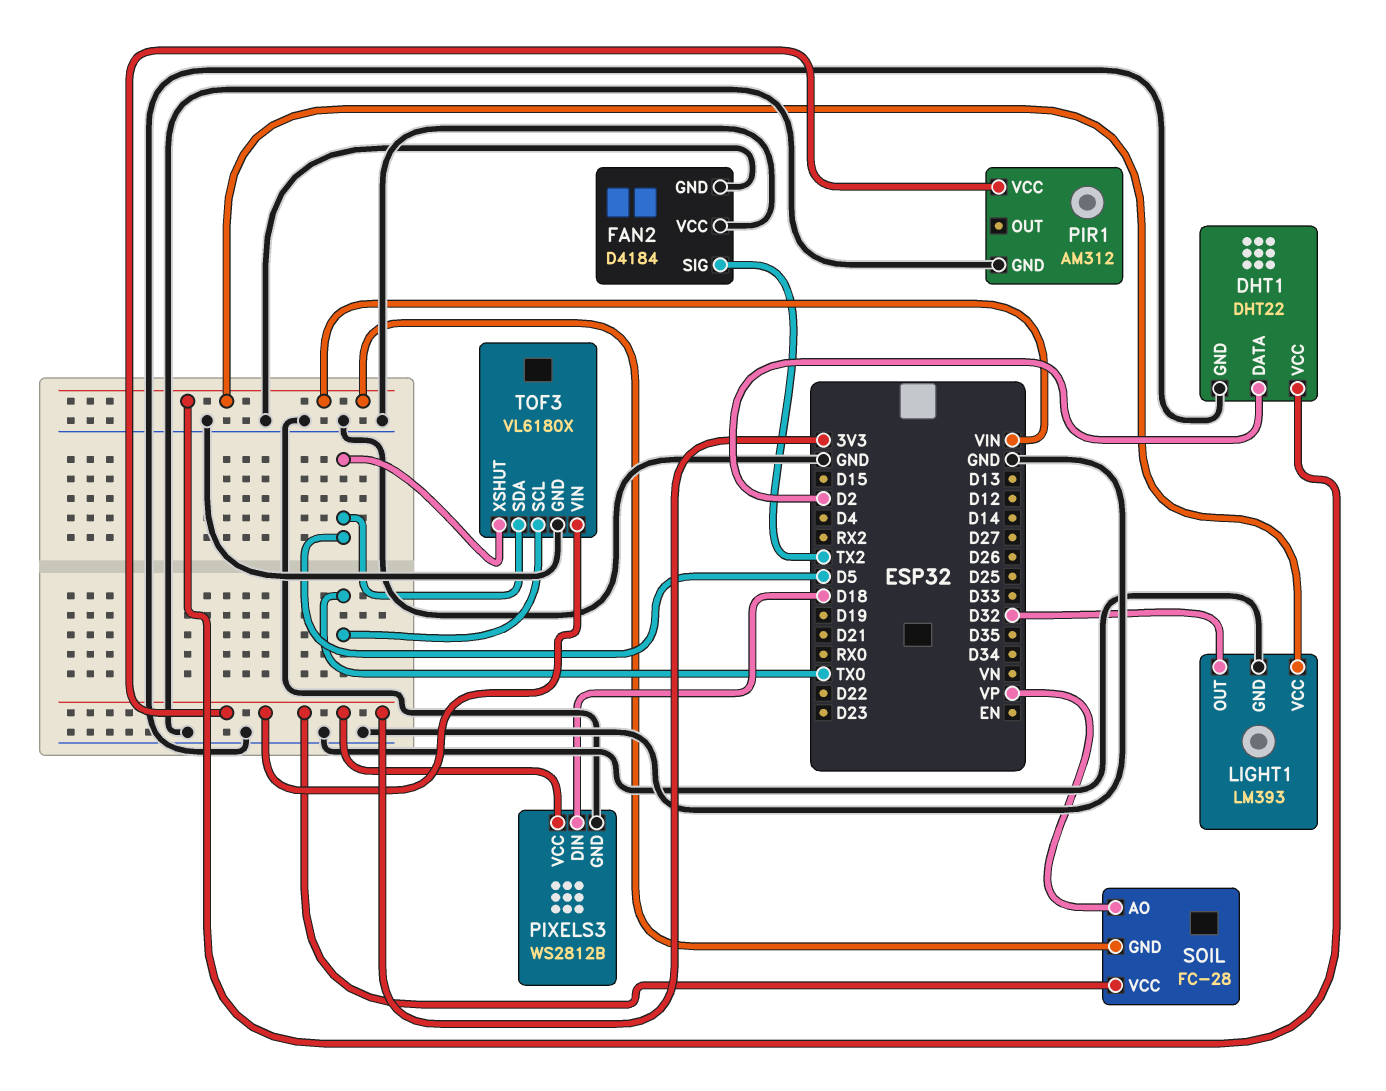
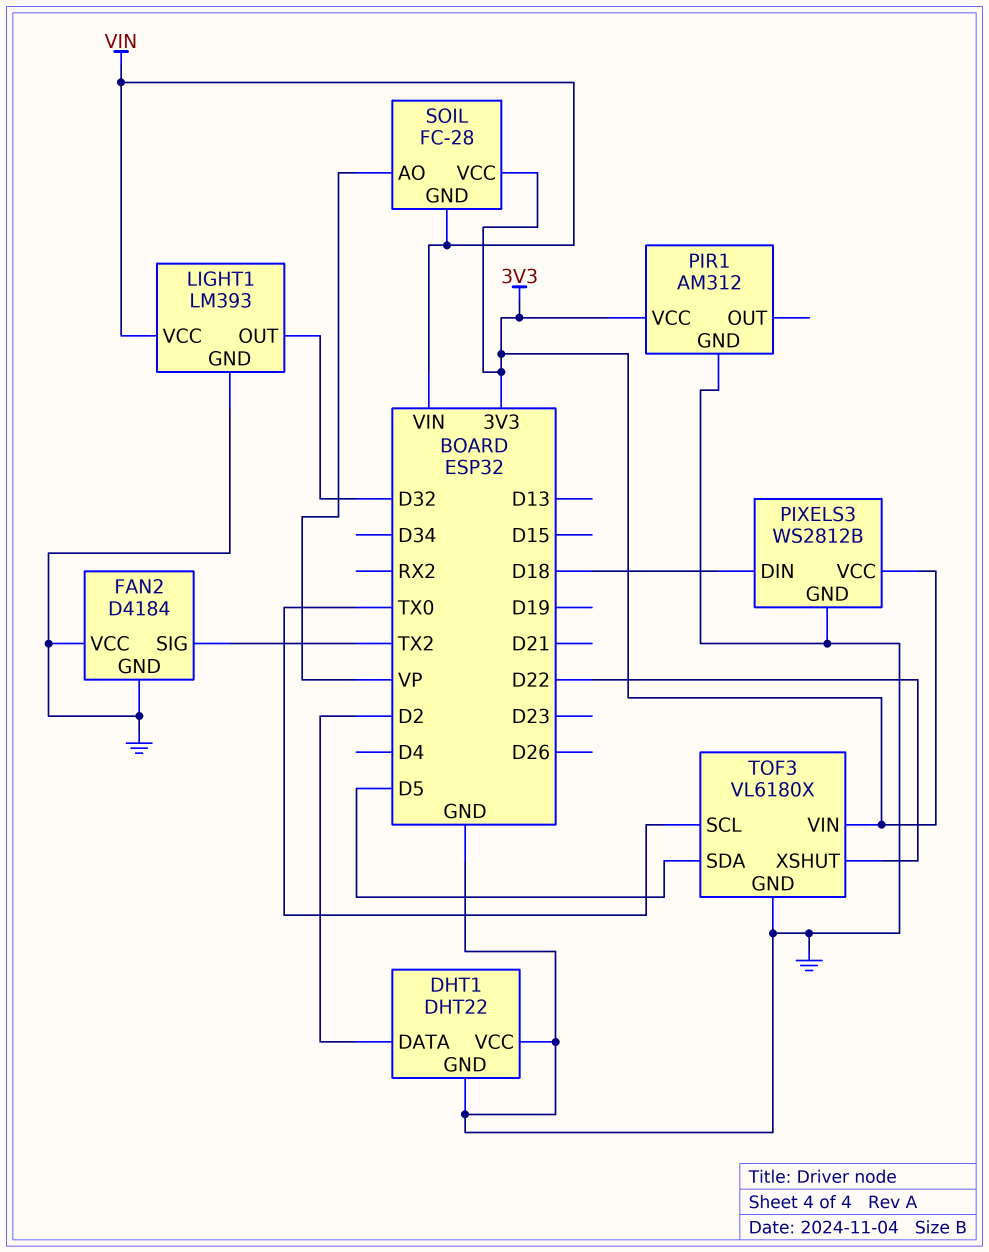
DHT1 pin VCC: VIN -> GND
TOF3 pin XSHUT: D5 -> D22

